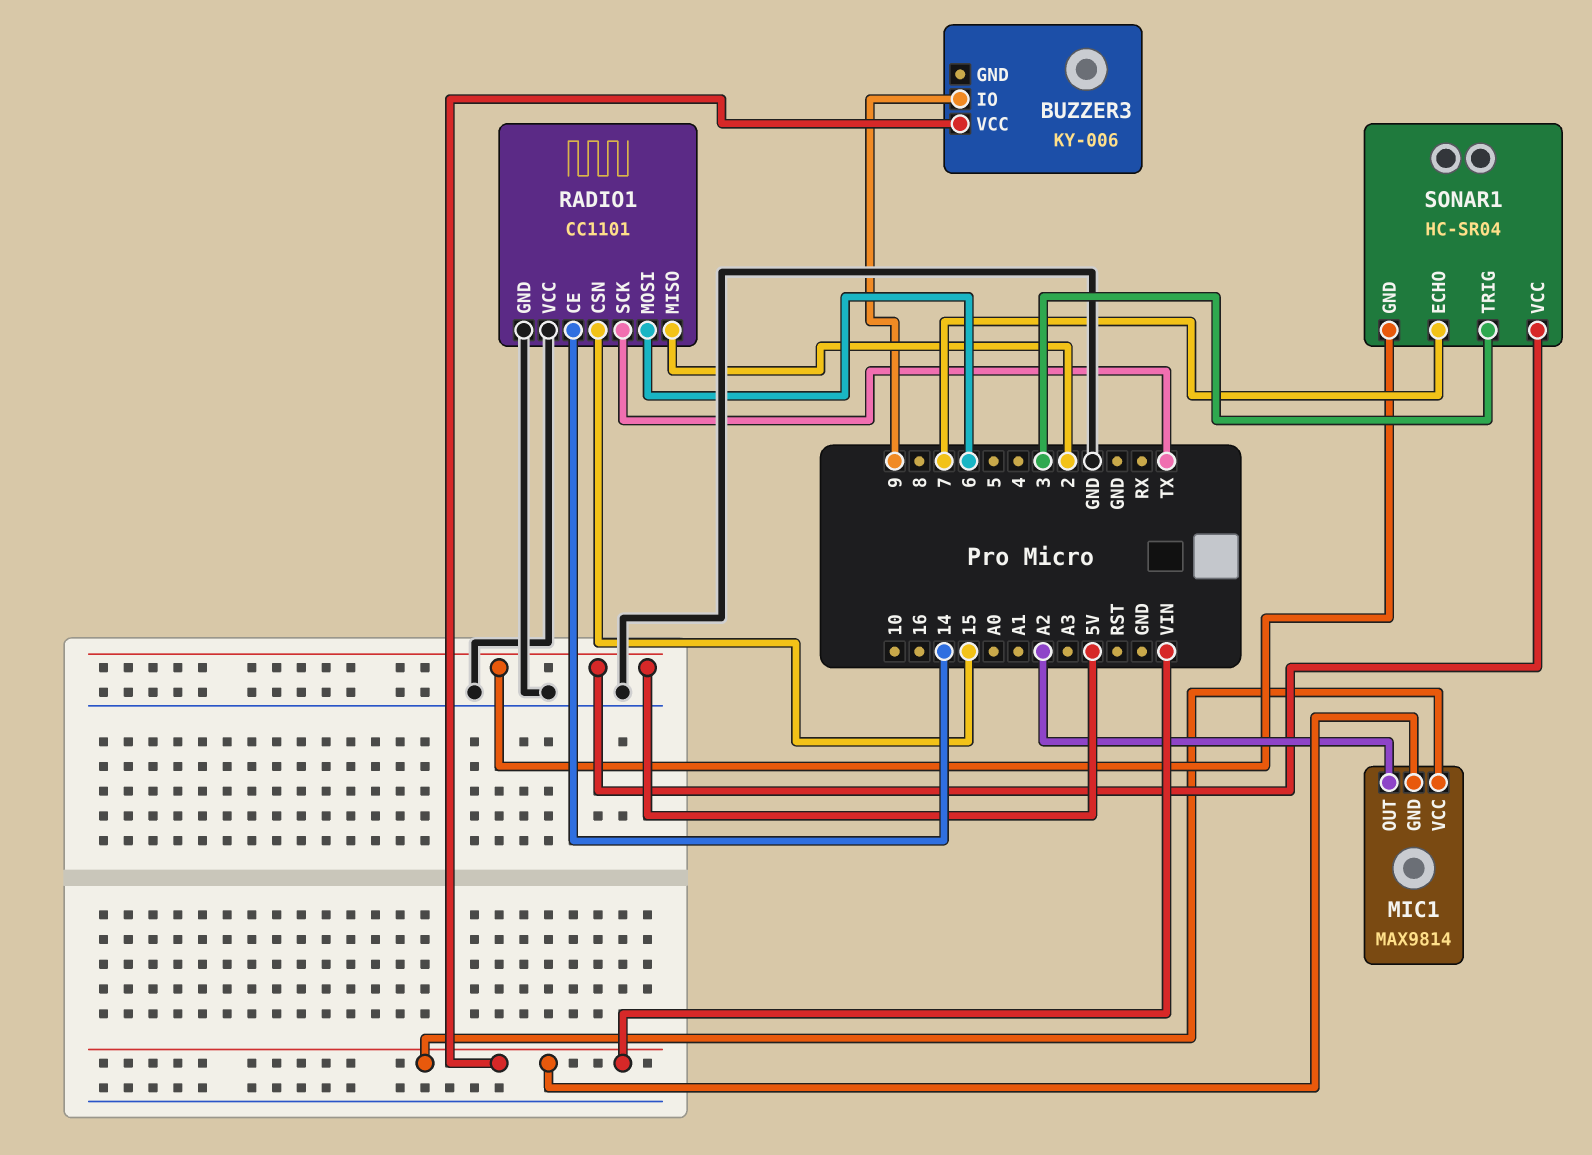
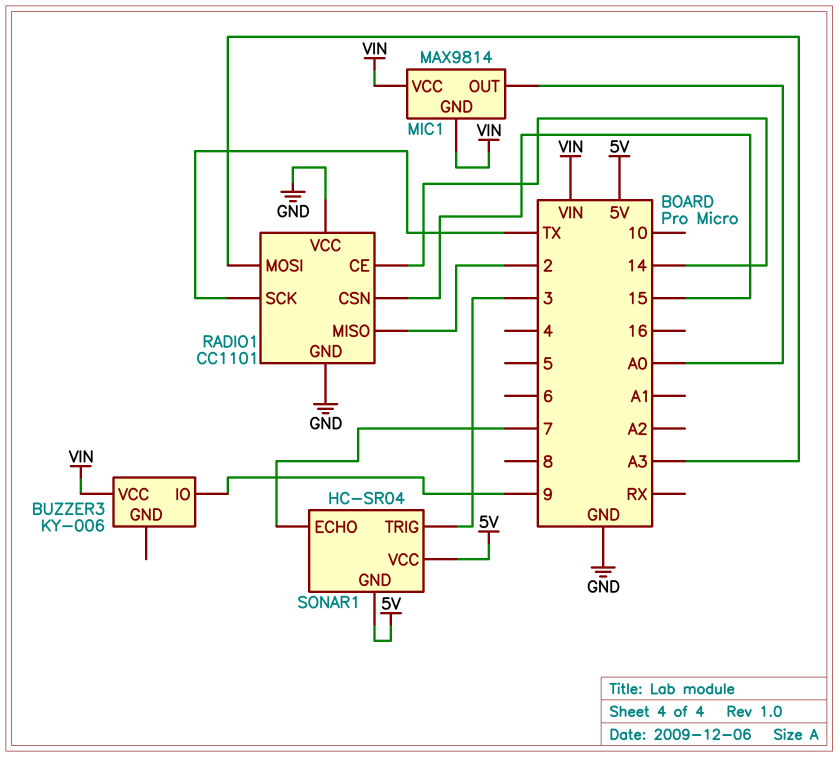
MIC1 pin OUT: A2 -> A0
RADIO1 pin MOSI: 6 -> A3

